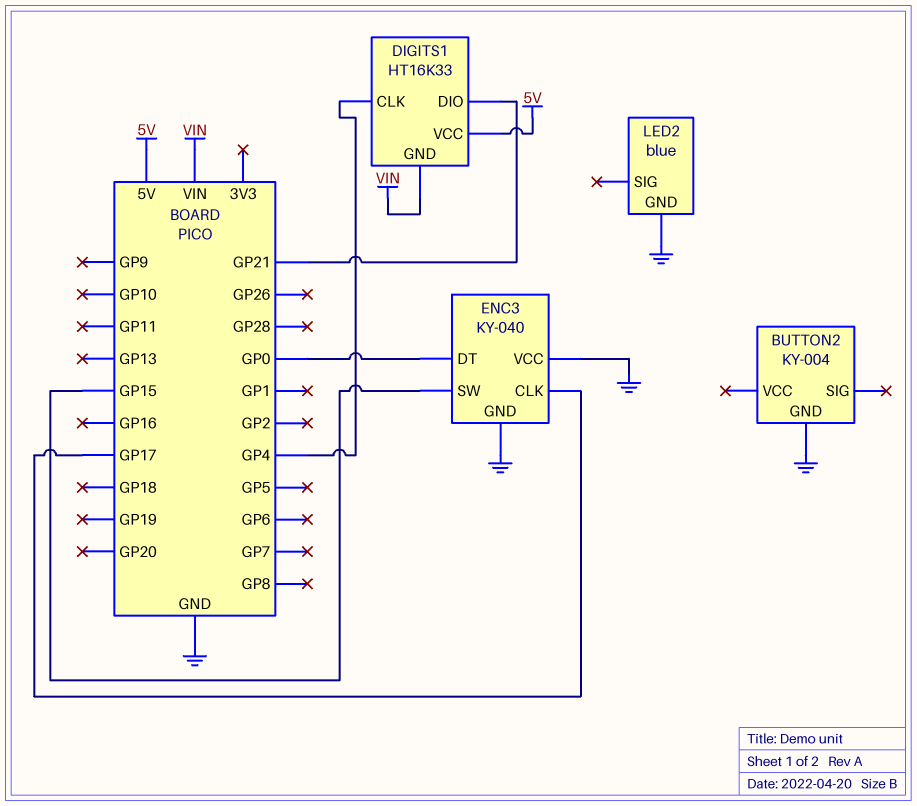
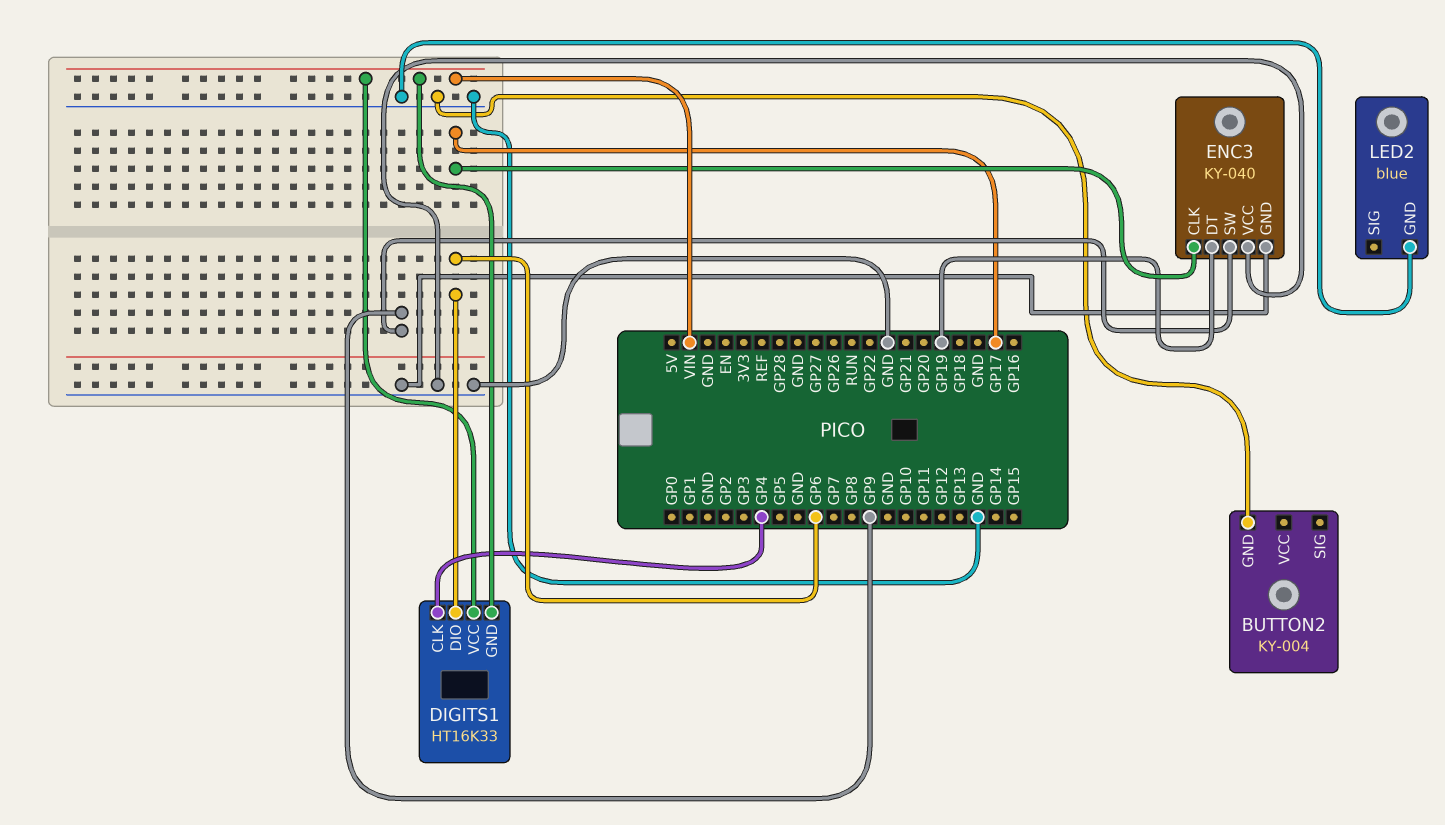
DIGITS1 pin DIO: GP21 -> GP6
DIGITS1 pin VCC: 5V -> VIN
ENC3 pin DT: GP0 -> GP19
ENC3 pin SW: GP15 -> GP9

